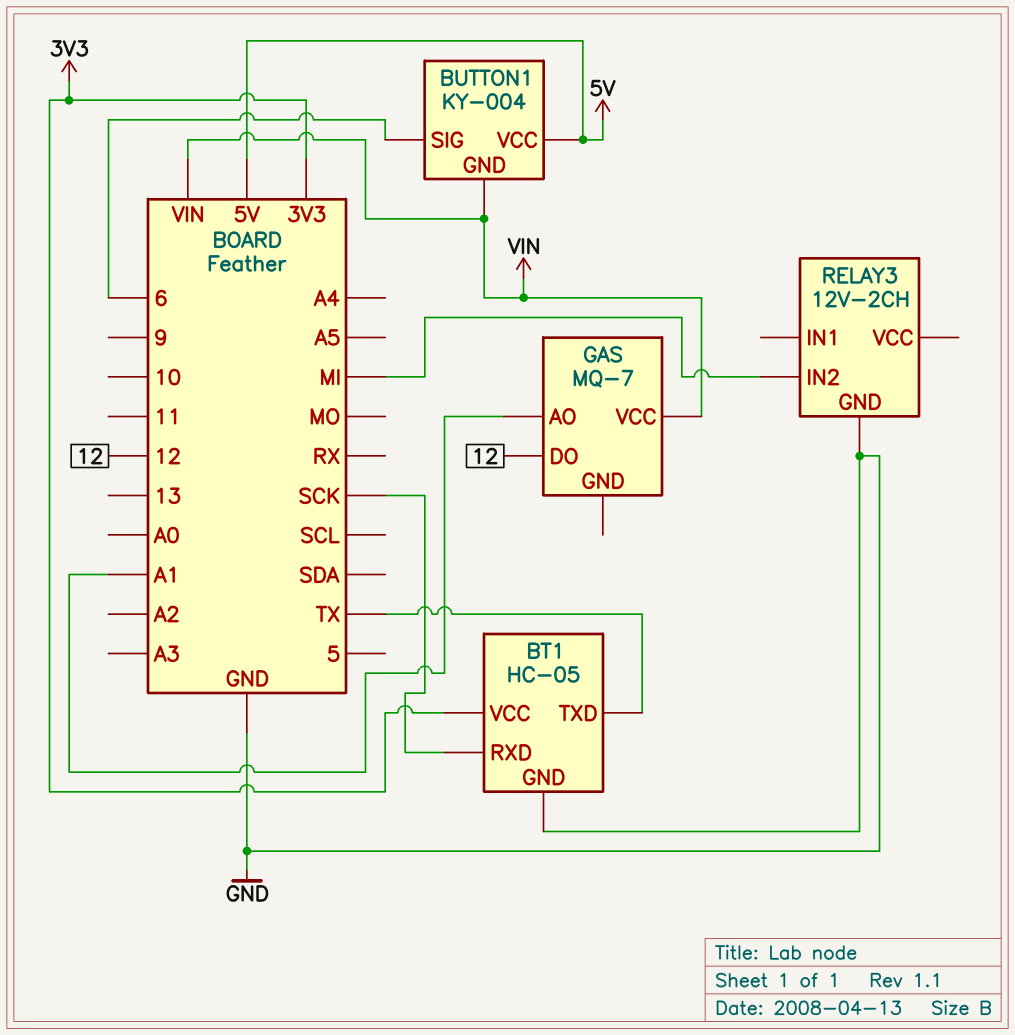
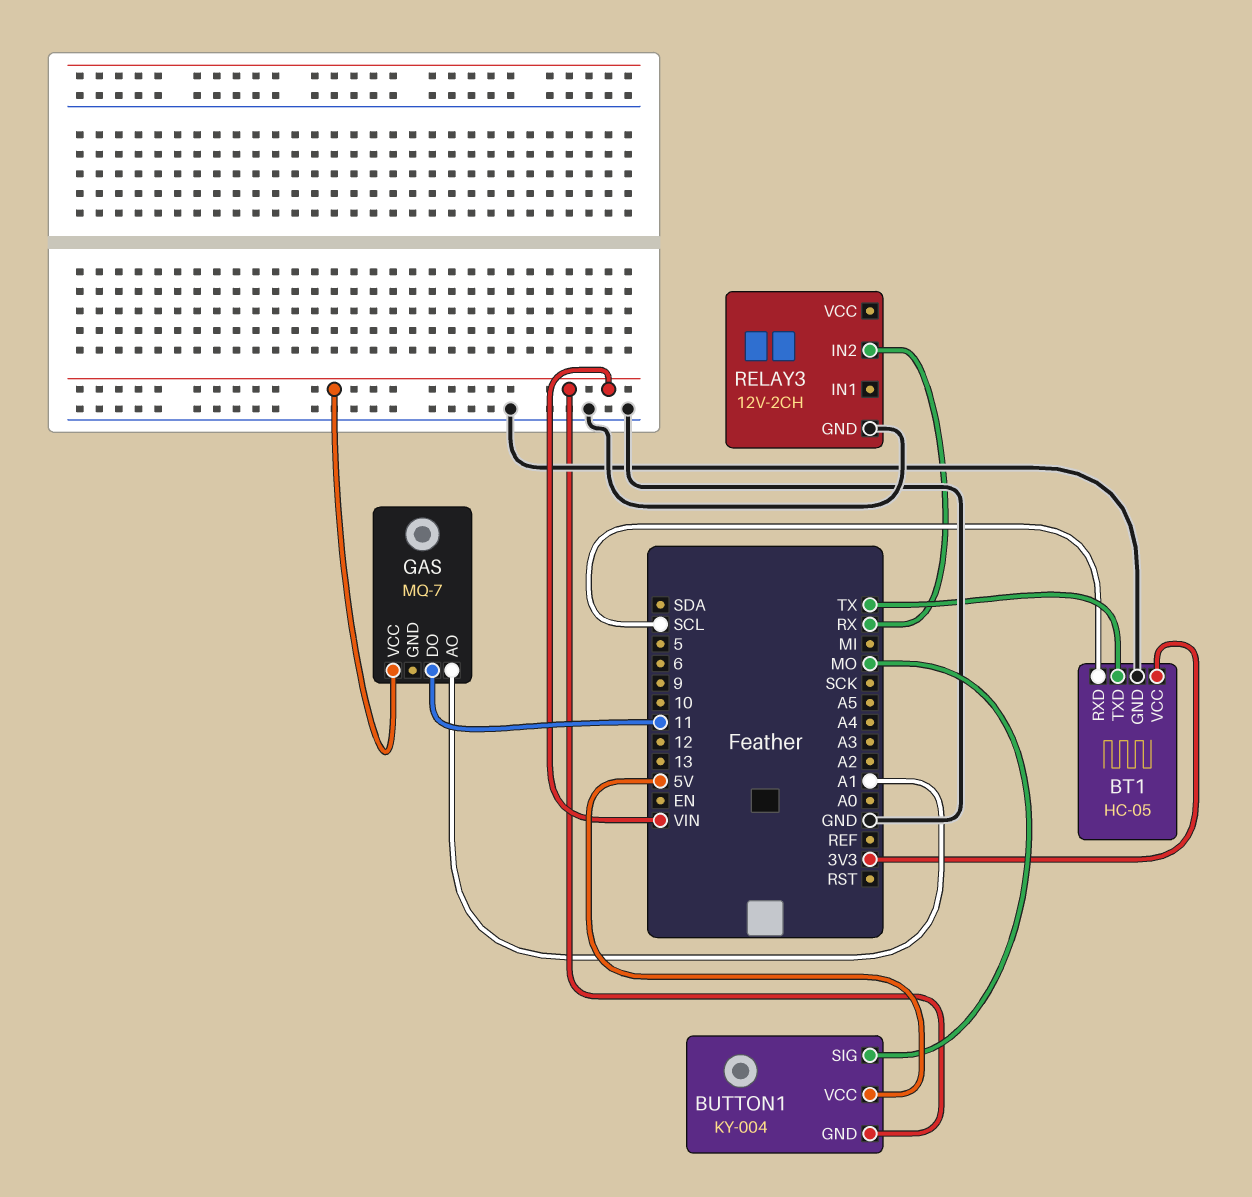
BT1 pin RXD: SCK -> SCL
BUTTON1 pin SIG: 6 -> MO
GAS pin DO: 12 -> 11
RELAY3 pin IN2: MI -> RX

